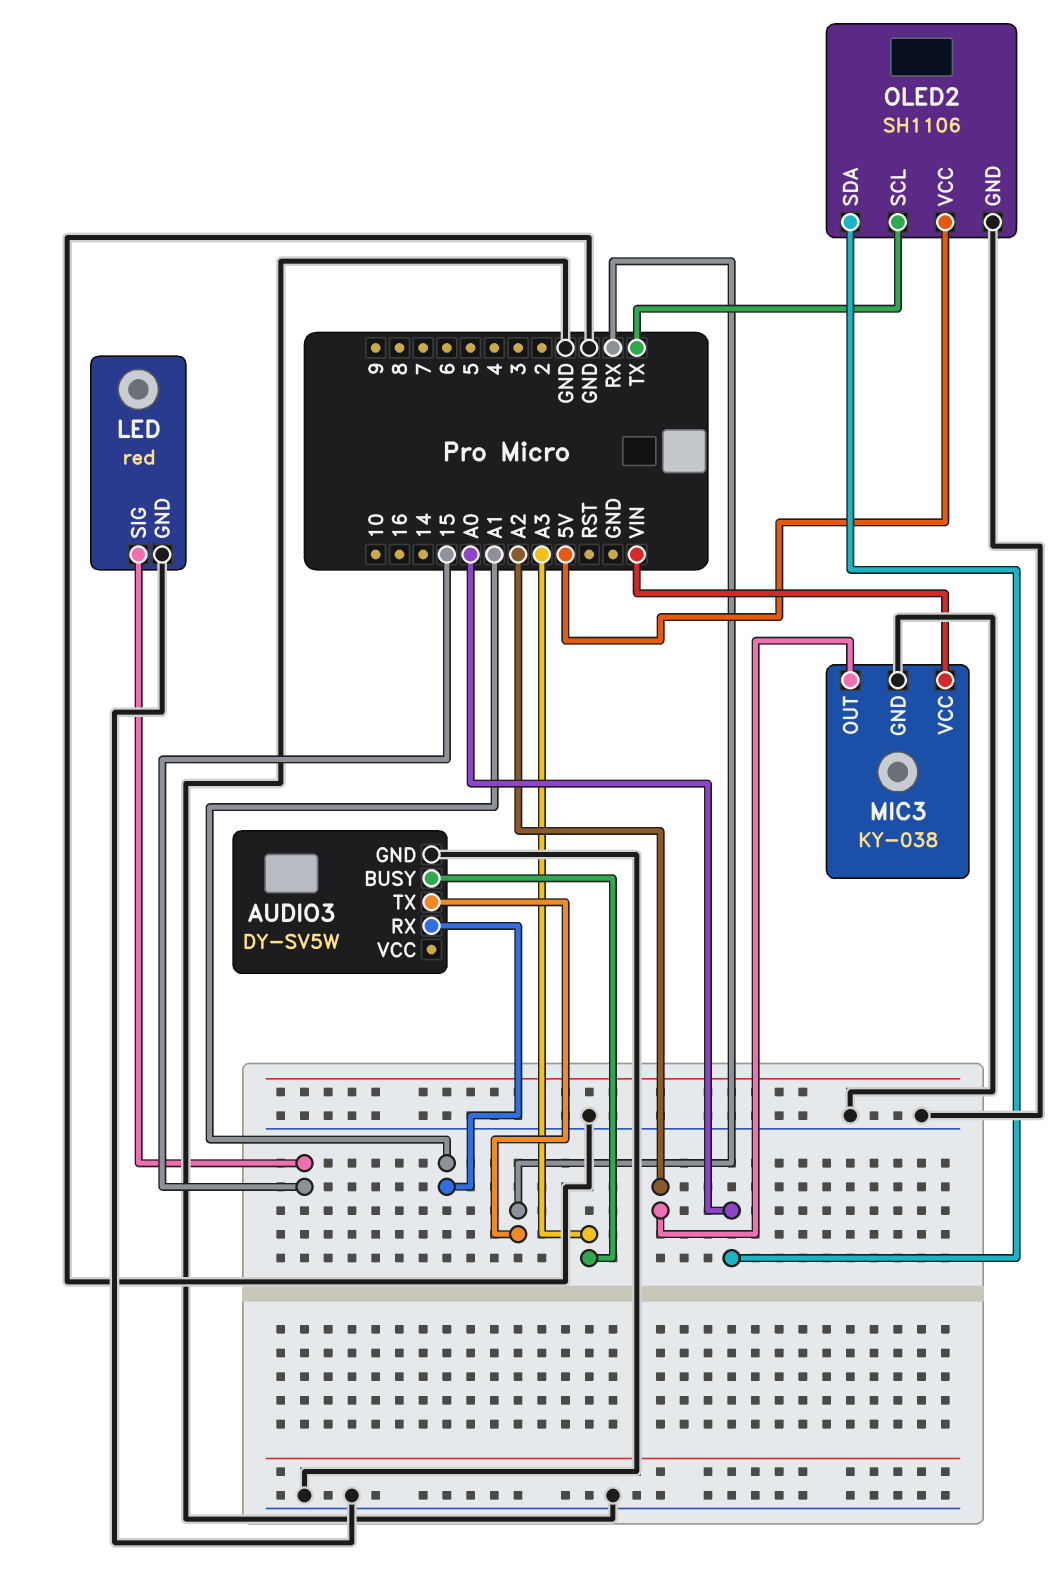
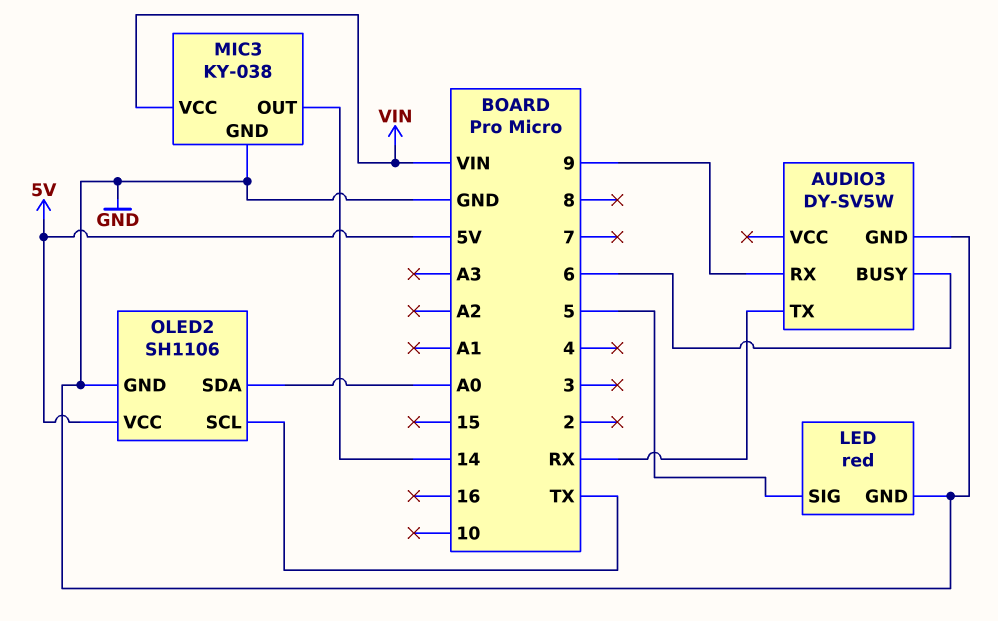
AUDIO3 pin BUSY: A3 -> 6
AUDIO3 pin RX: A1 -> 9
LED pin SIG: 15 -> 5
MIC3 pin OUT: A2 -> 14

